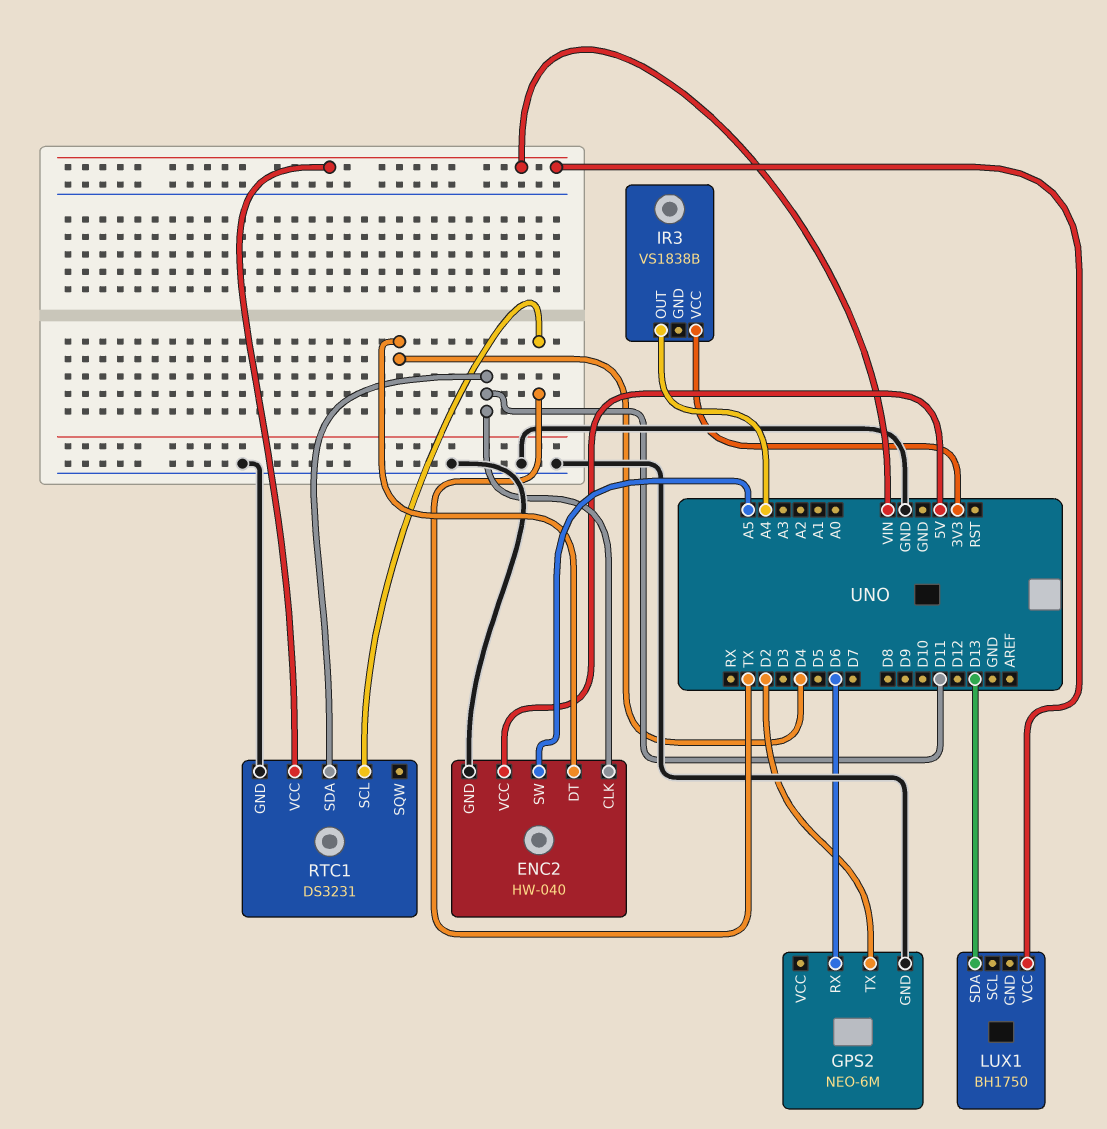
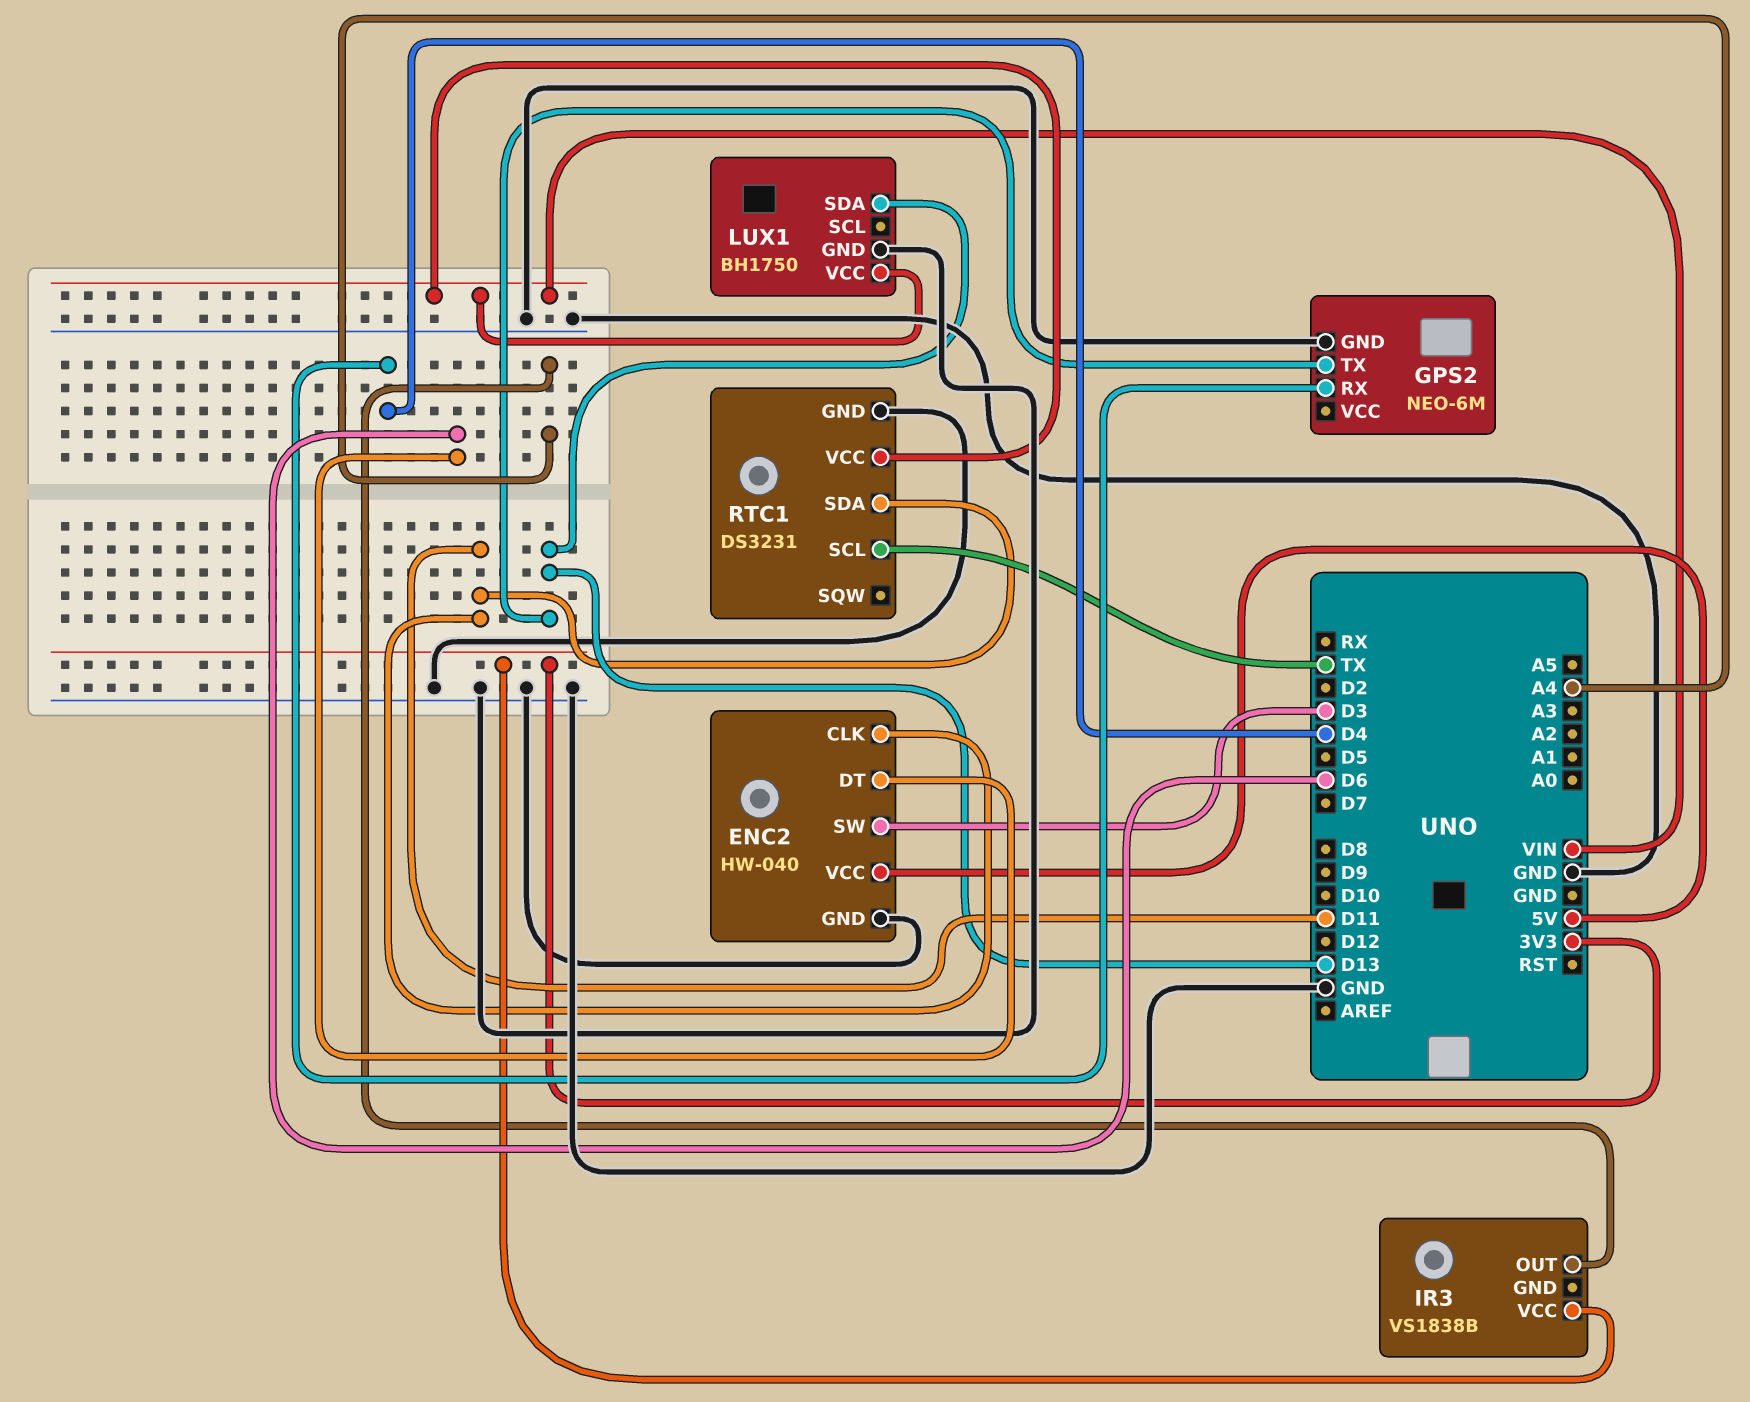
ENC2 pin DT: D4 -> D6
ENC2 pin SW: A5 -> D3
GPS2 pin RX: D6 -> D4
GPS2 pin TX: D2 -> D13
LUX1 pin GND: none -> GND

